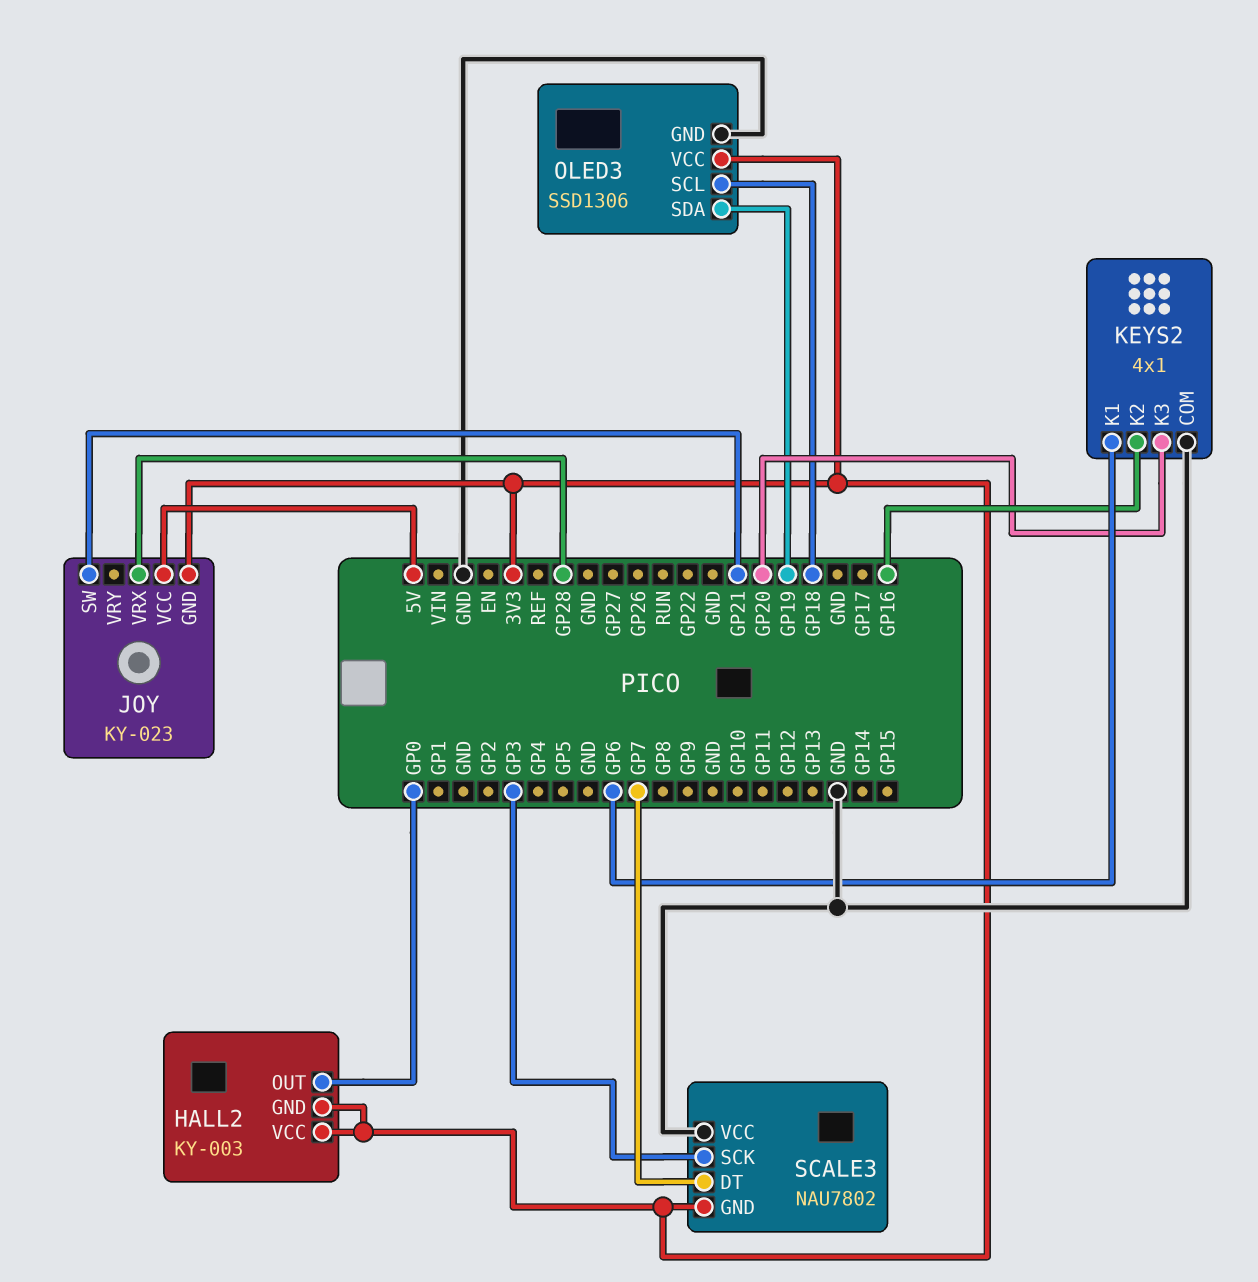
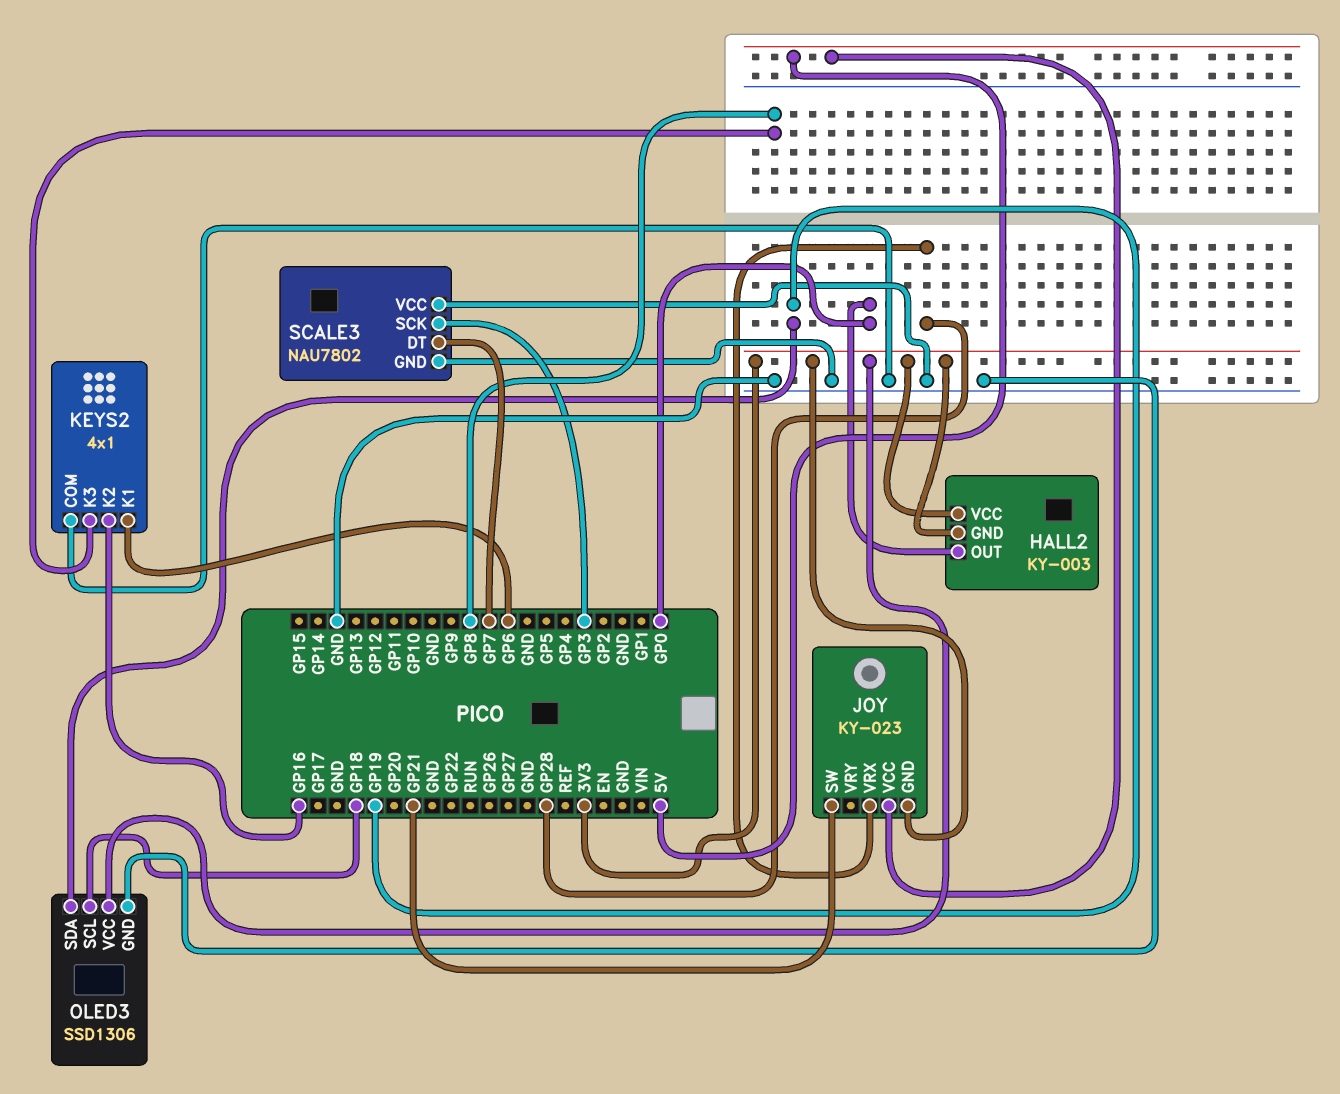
KEYS2 pin K3: GP20 -> GP8
SCALE3 pin GND: 3V3 -> GND

